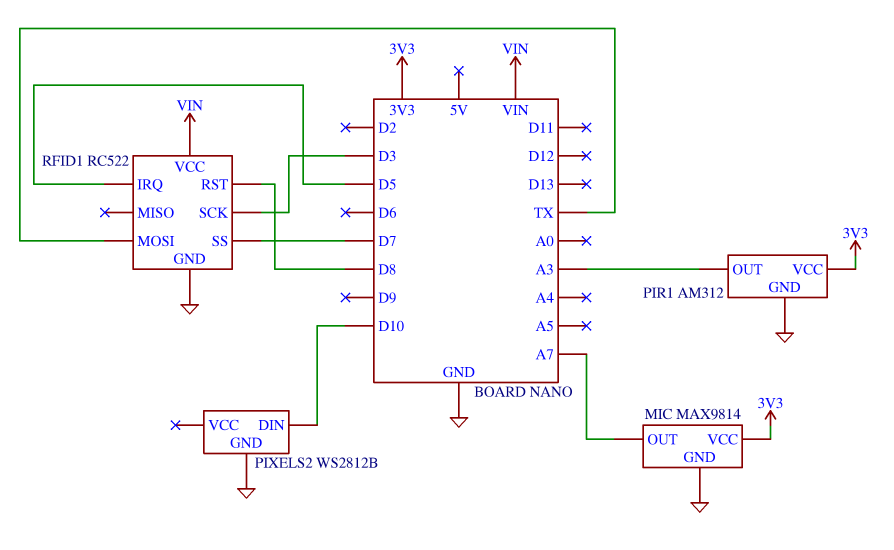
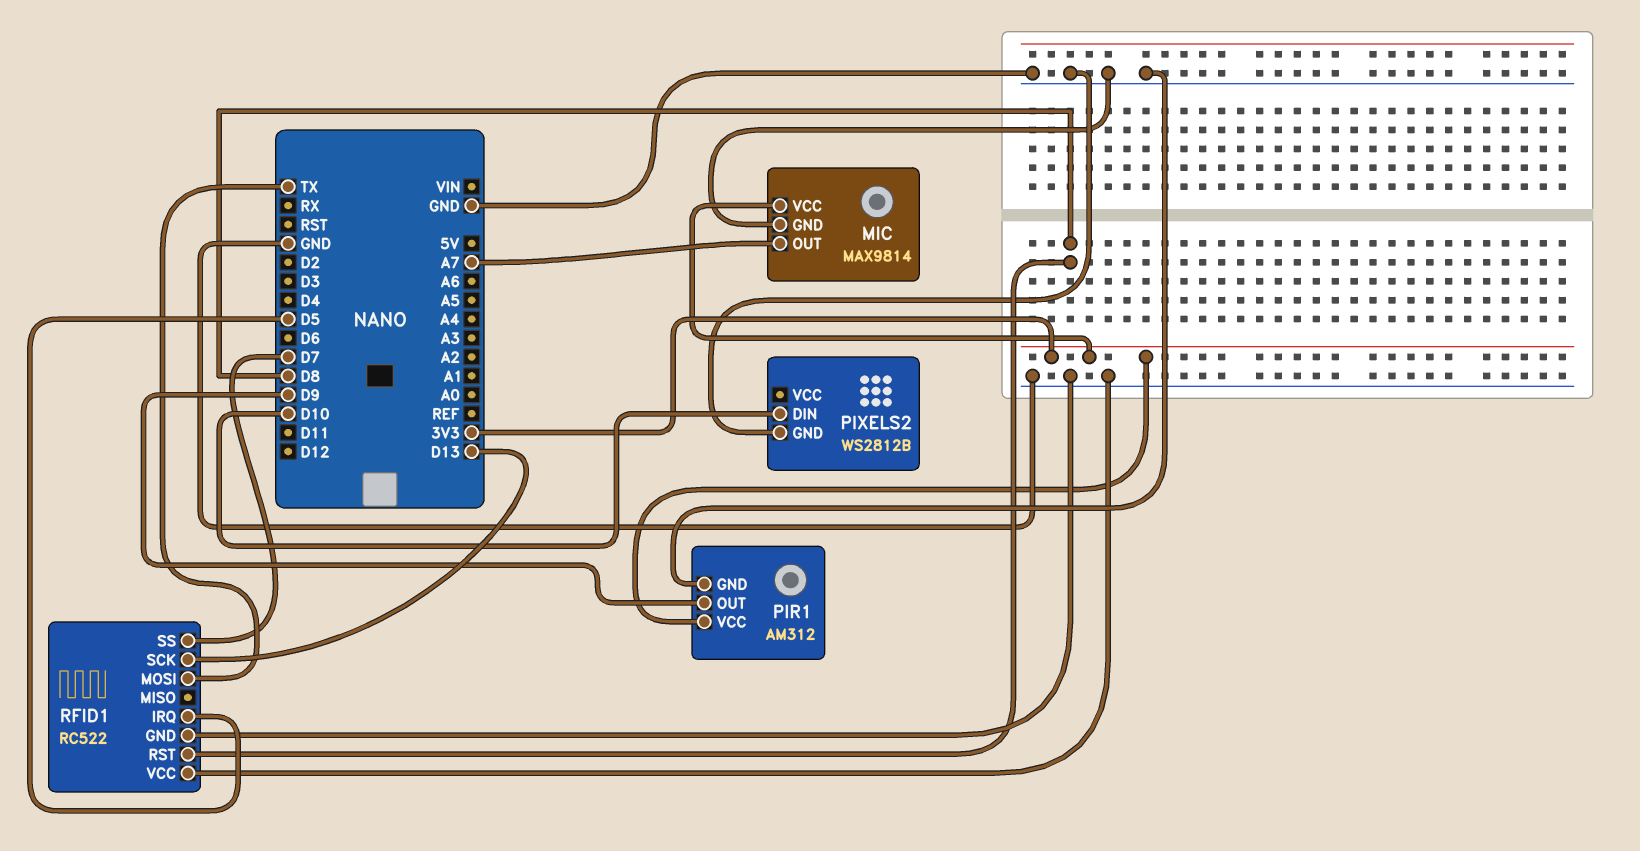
PIR1 pin OUT: A3 -> D9
RFID1 pin SCK: D3 -> D13
RFID1 pin VCC: VIN -> GND

